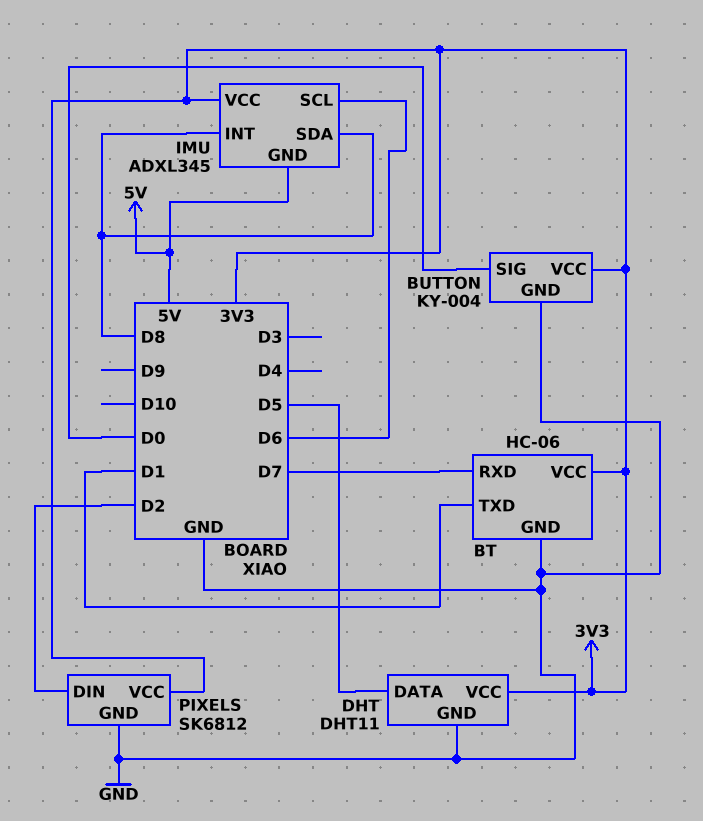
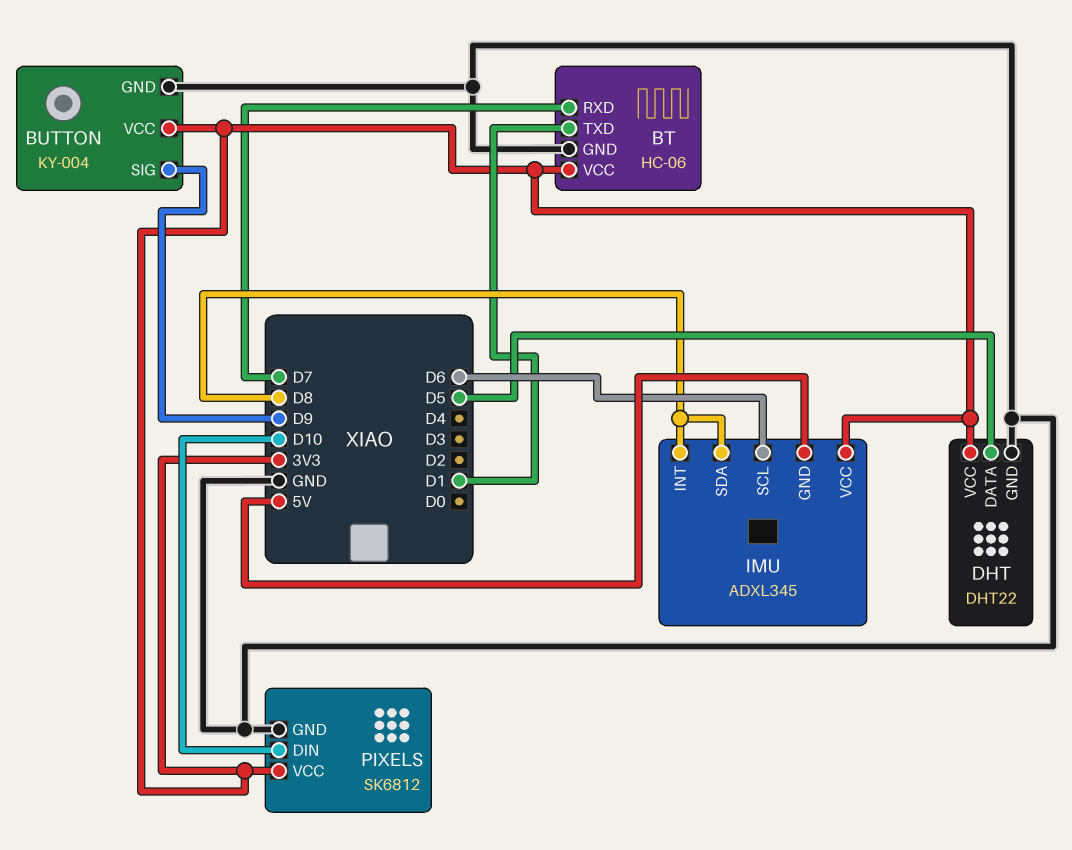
BUTTON pin SIG: D0 -> D9
DHT: DHT11 -> DHT22
PIXELS pin DIN: D2 -> D10

